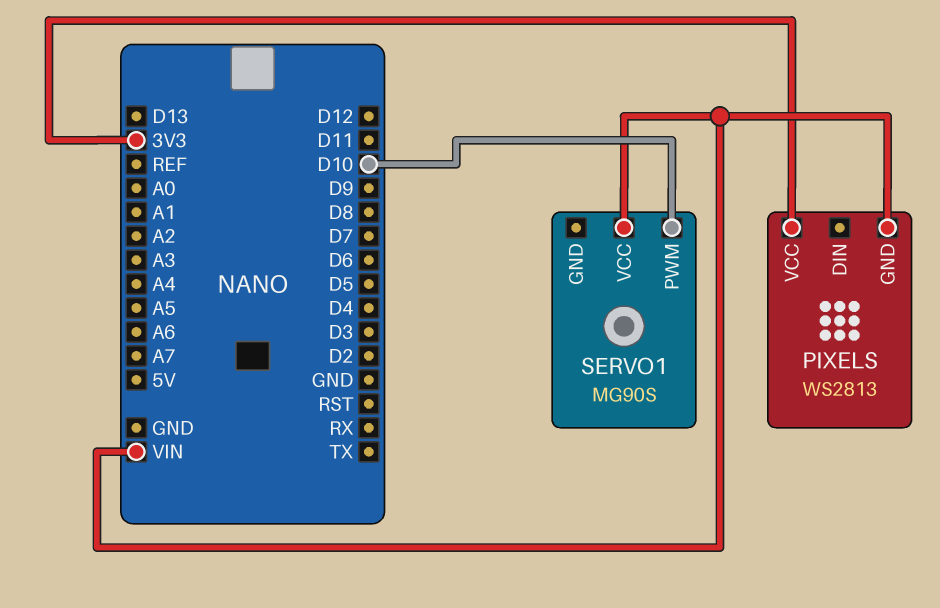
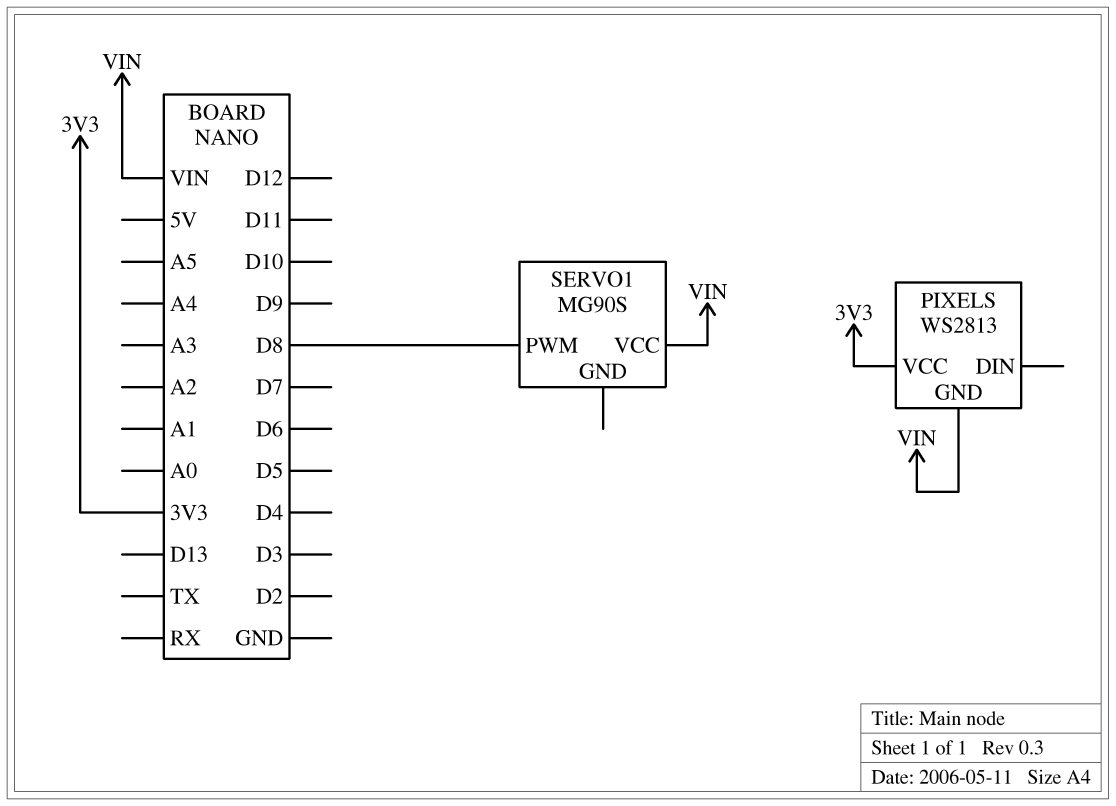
SERVO1 pin PWM: D10 -> D8

